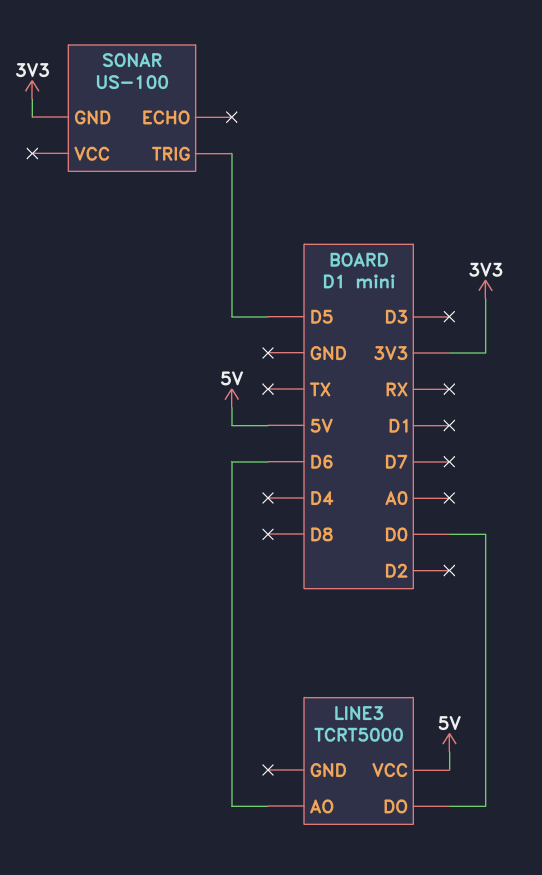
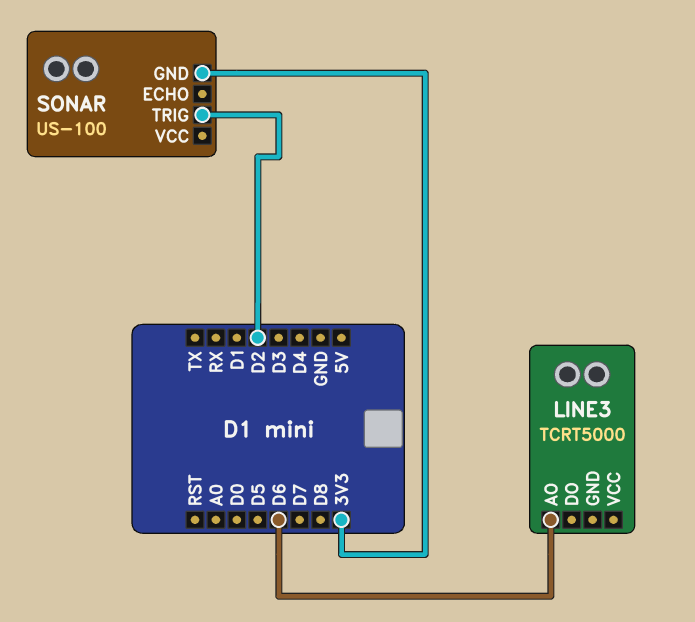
LINE3 pin DO: D0 -> none
LINE3 pin VCC: 5V -> none
SONAR pin TRIG: D5 -> D2

